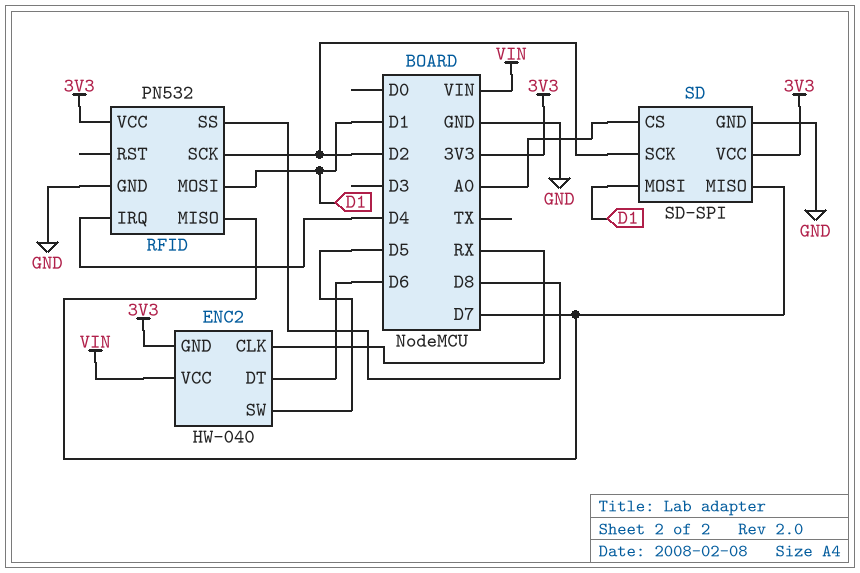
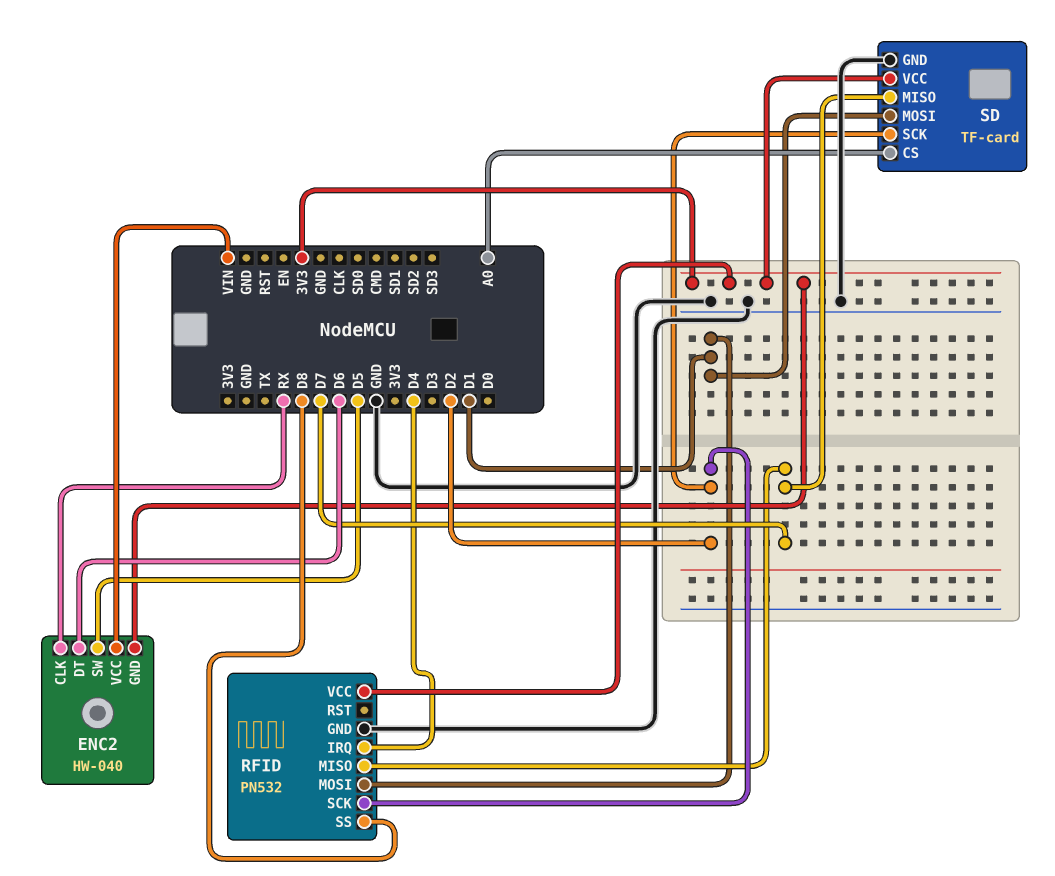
SD: SD-SPI -> TF-card

